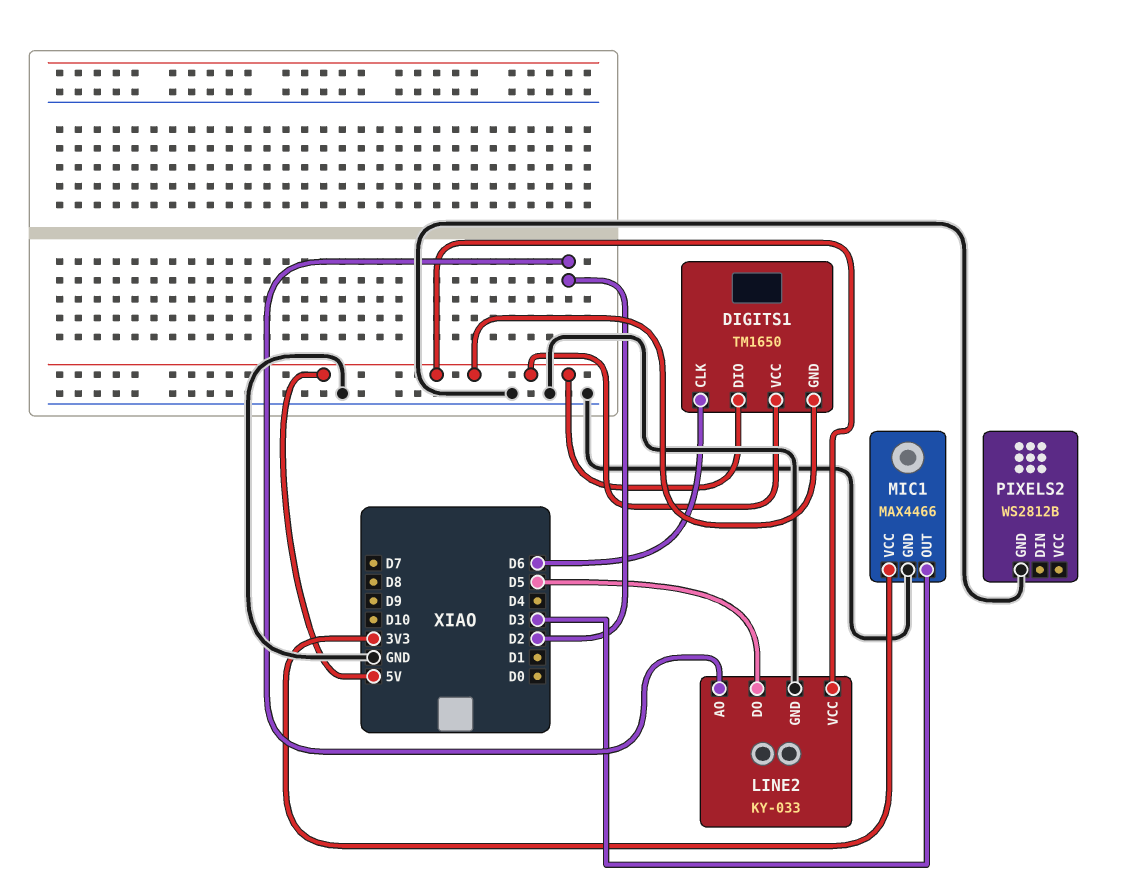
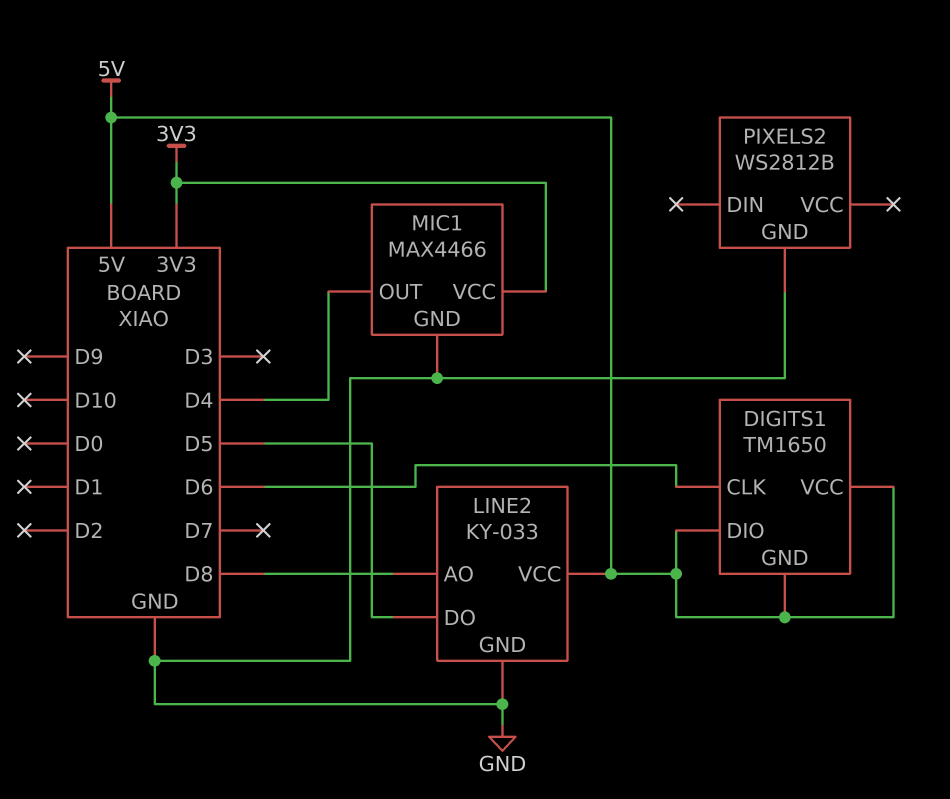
LINE2 pin AO: D2 -> D8
MIC1 pin OUT: D3 -> D4

